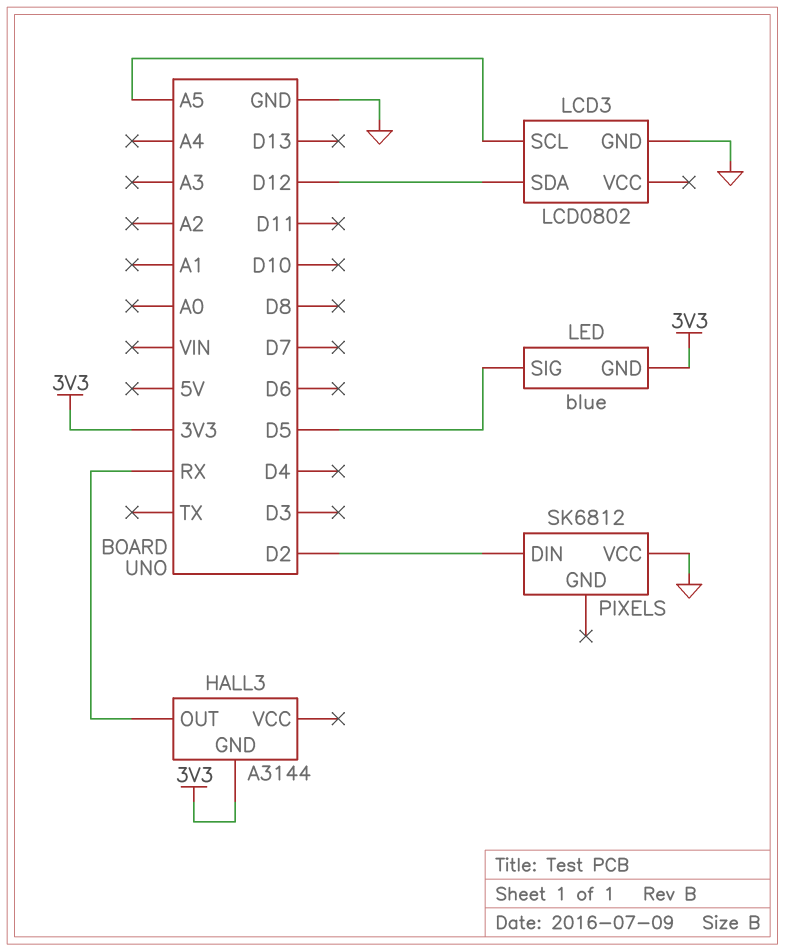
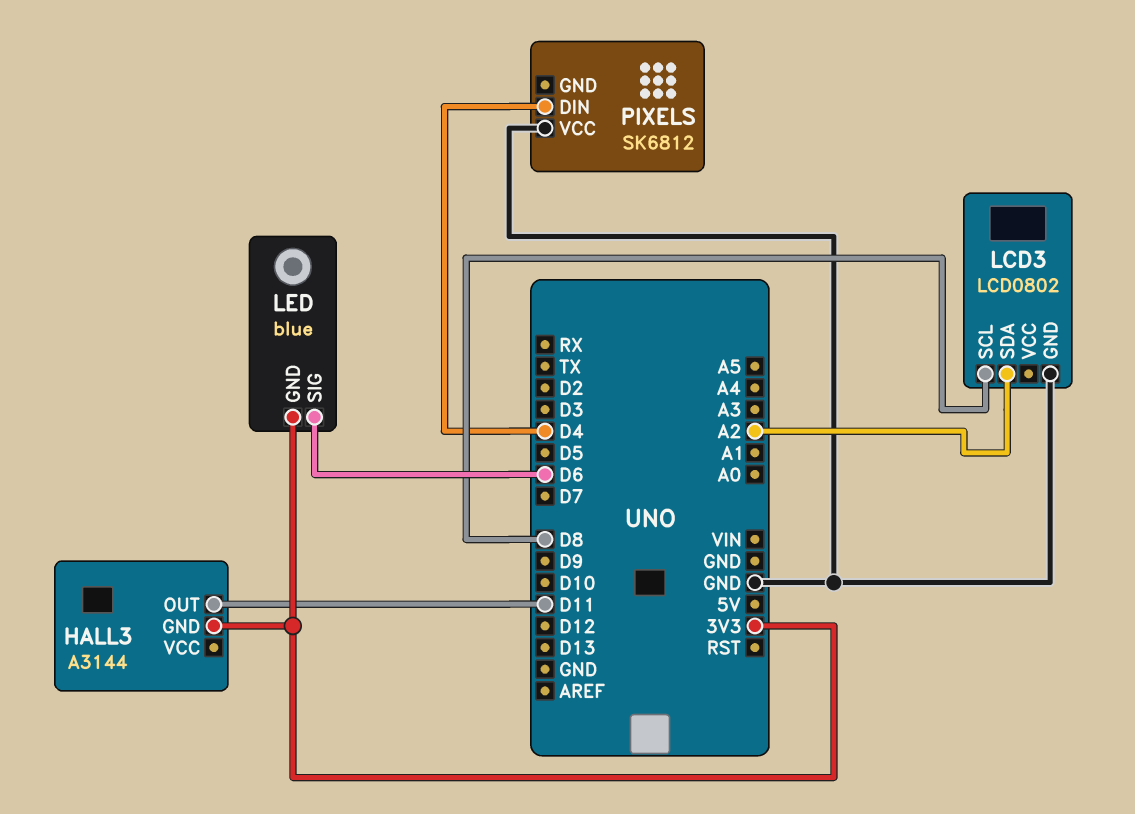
HALL3 pin OUT: RX -> D11
LCD3 pin SCL: A5 -> D8
LCD3 pin SDA: D12 -> A2
LED pin SIG: D5 -> D6
PIXELS pin DIN: D2 -> D4

